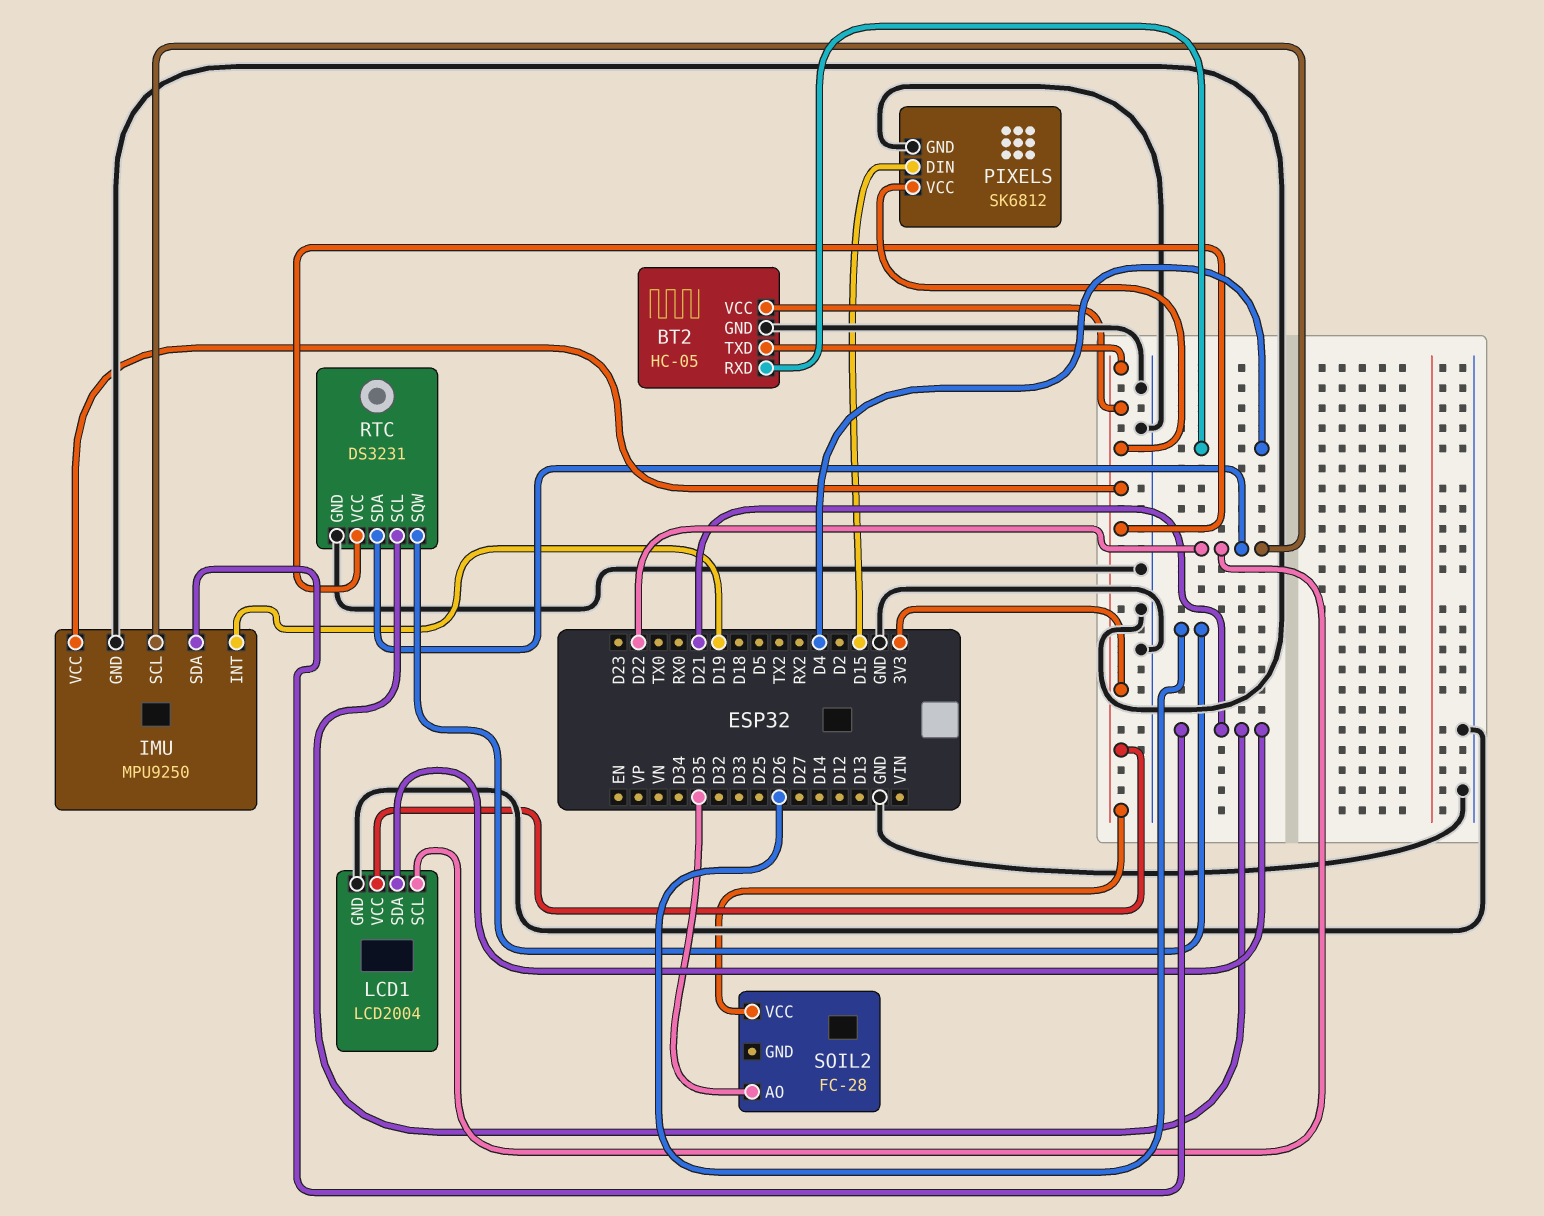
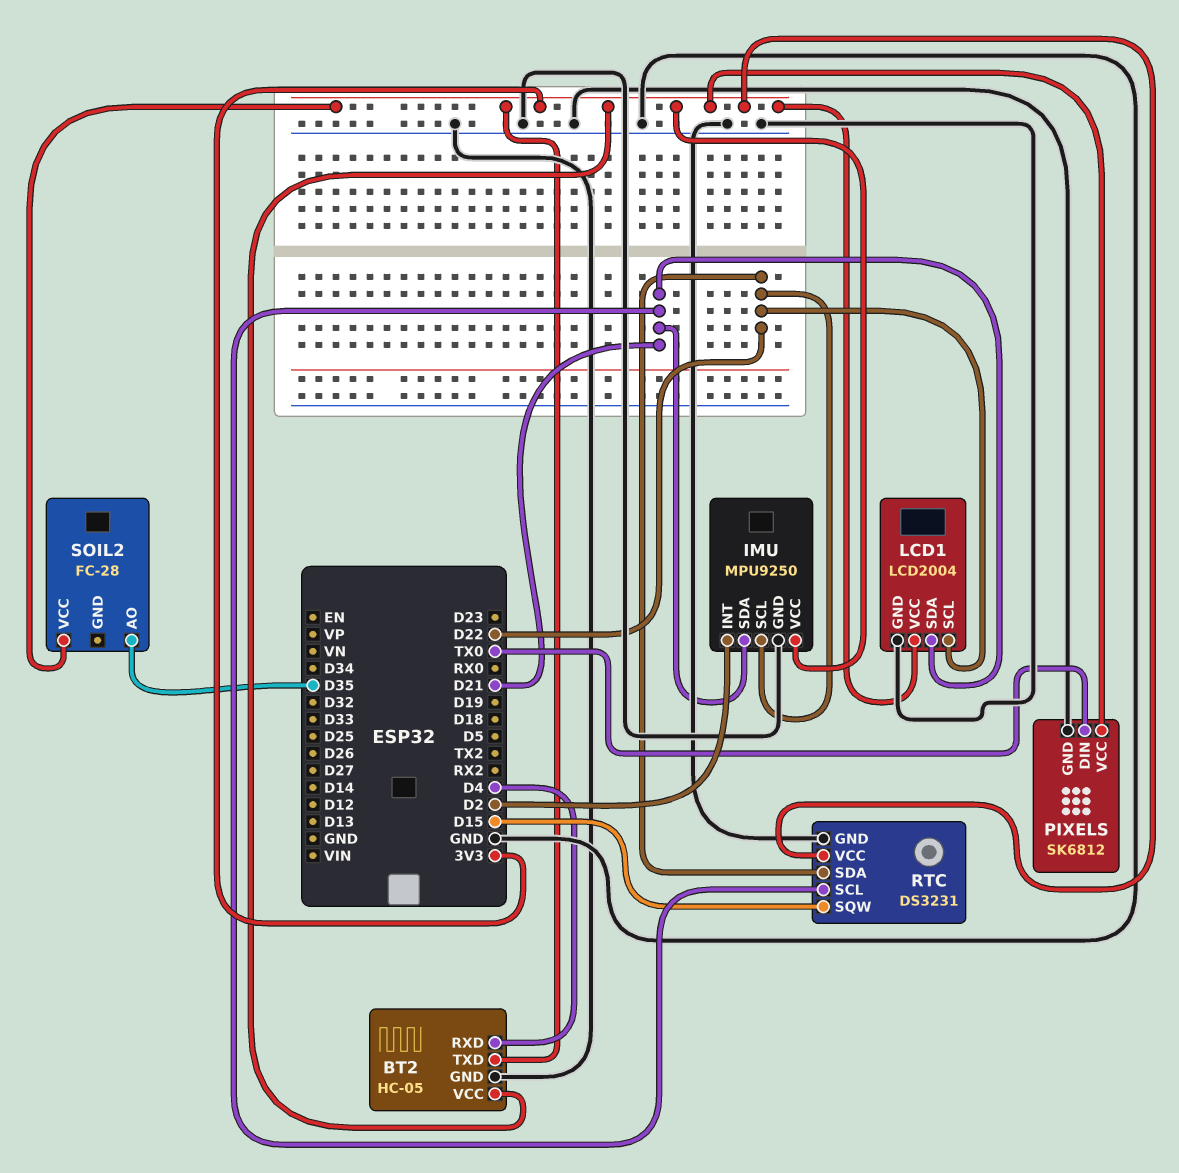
IMU pin INT: D19 -> D2
PIXELS pin DIN: D15 -> TX0
RTC pin SQW: D26 -> D15

